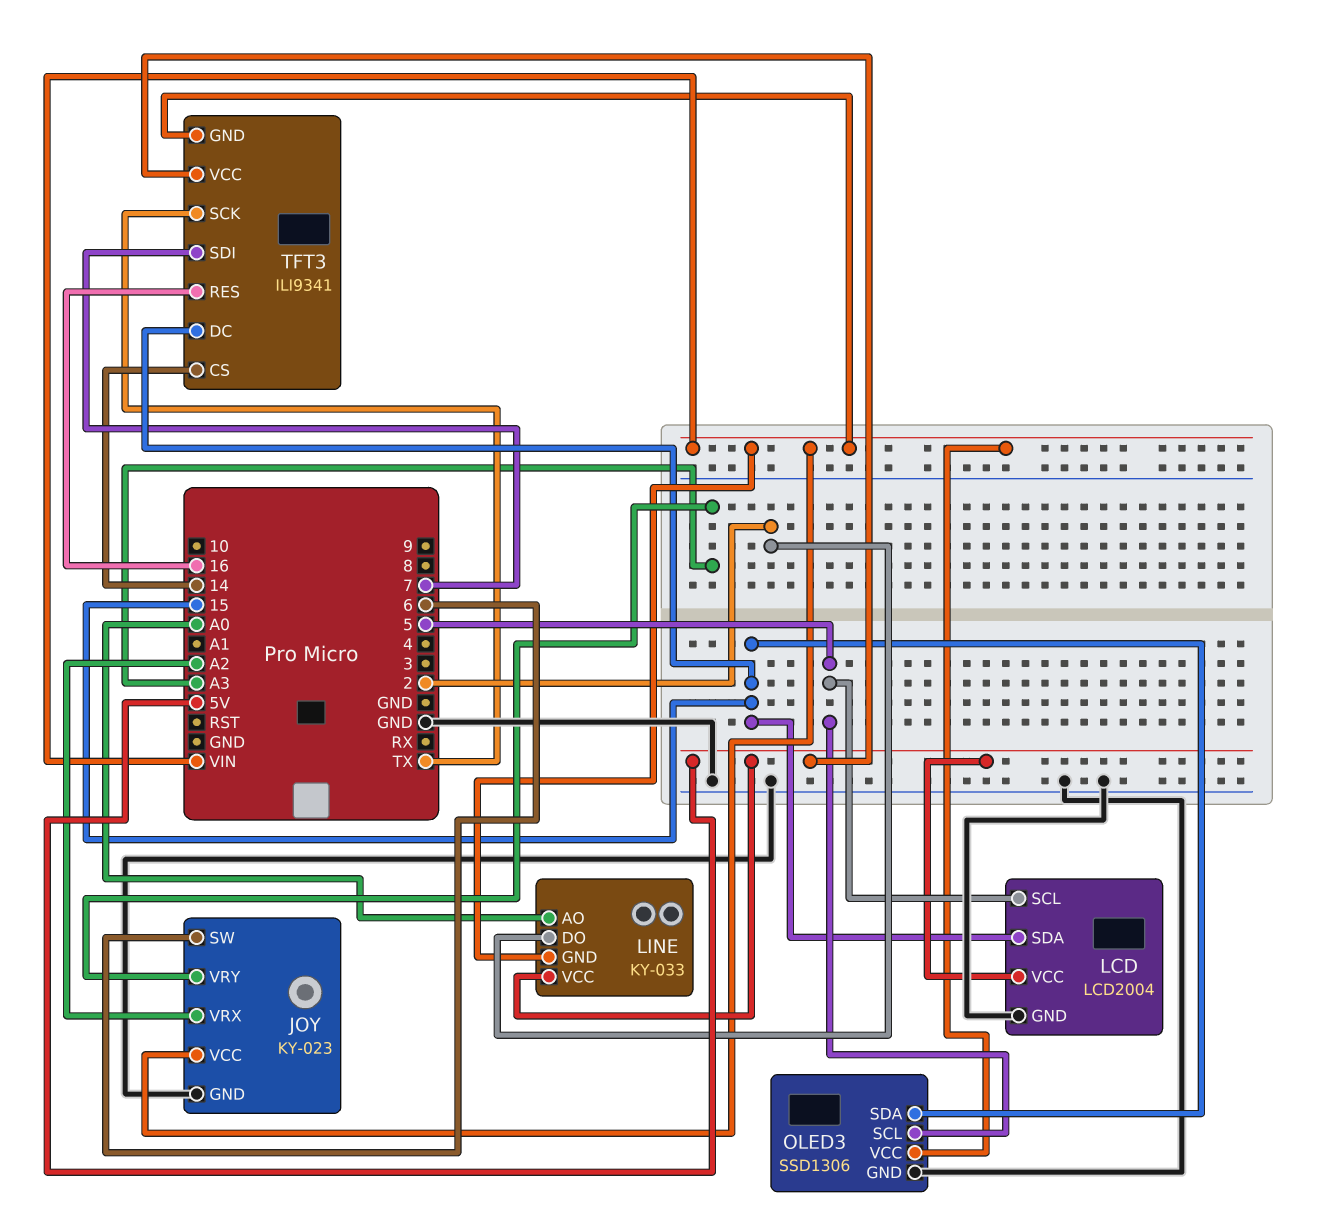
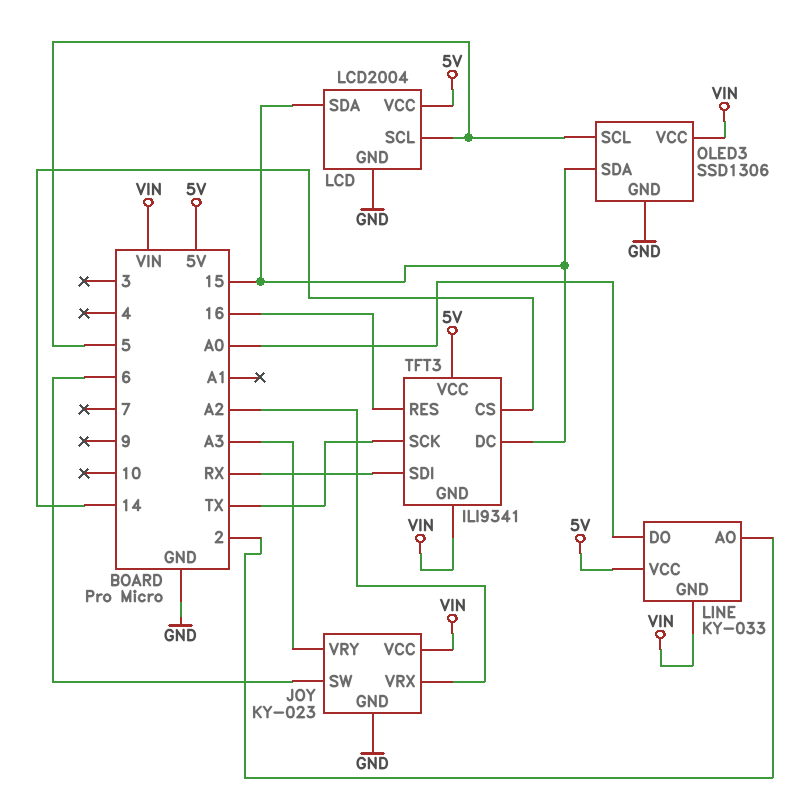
LINE pin AO: A0 -> 2
LINE pin DO: 2 -> A0
TFT3 pin SDI: 7 -> RX

